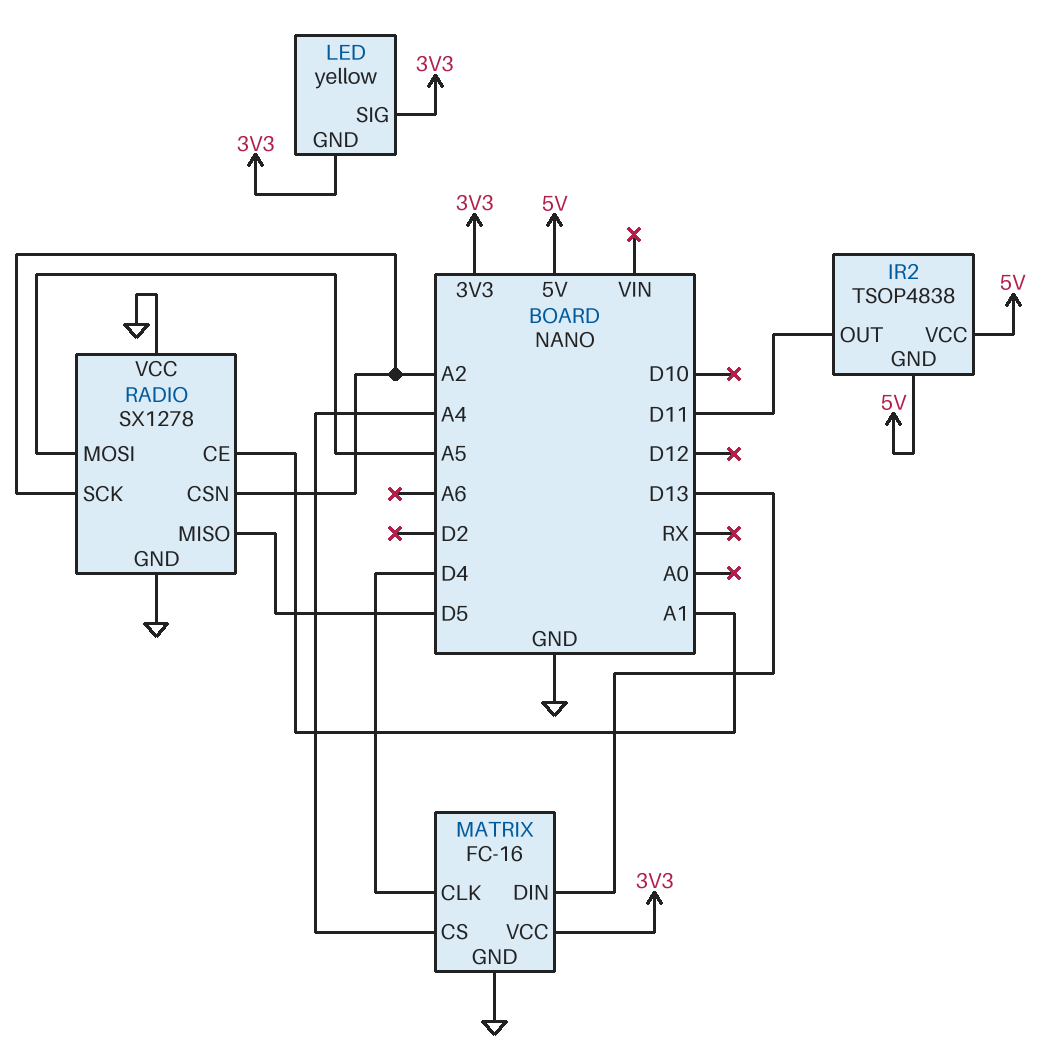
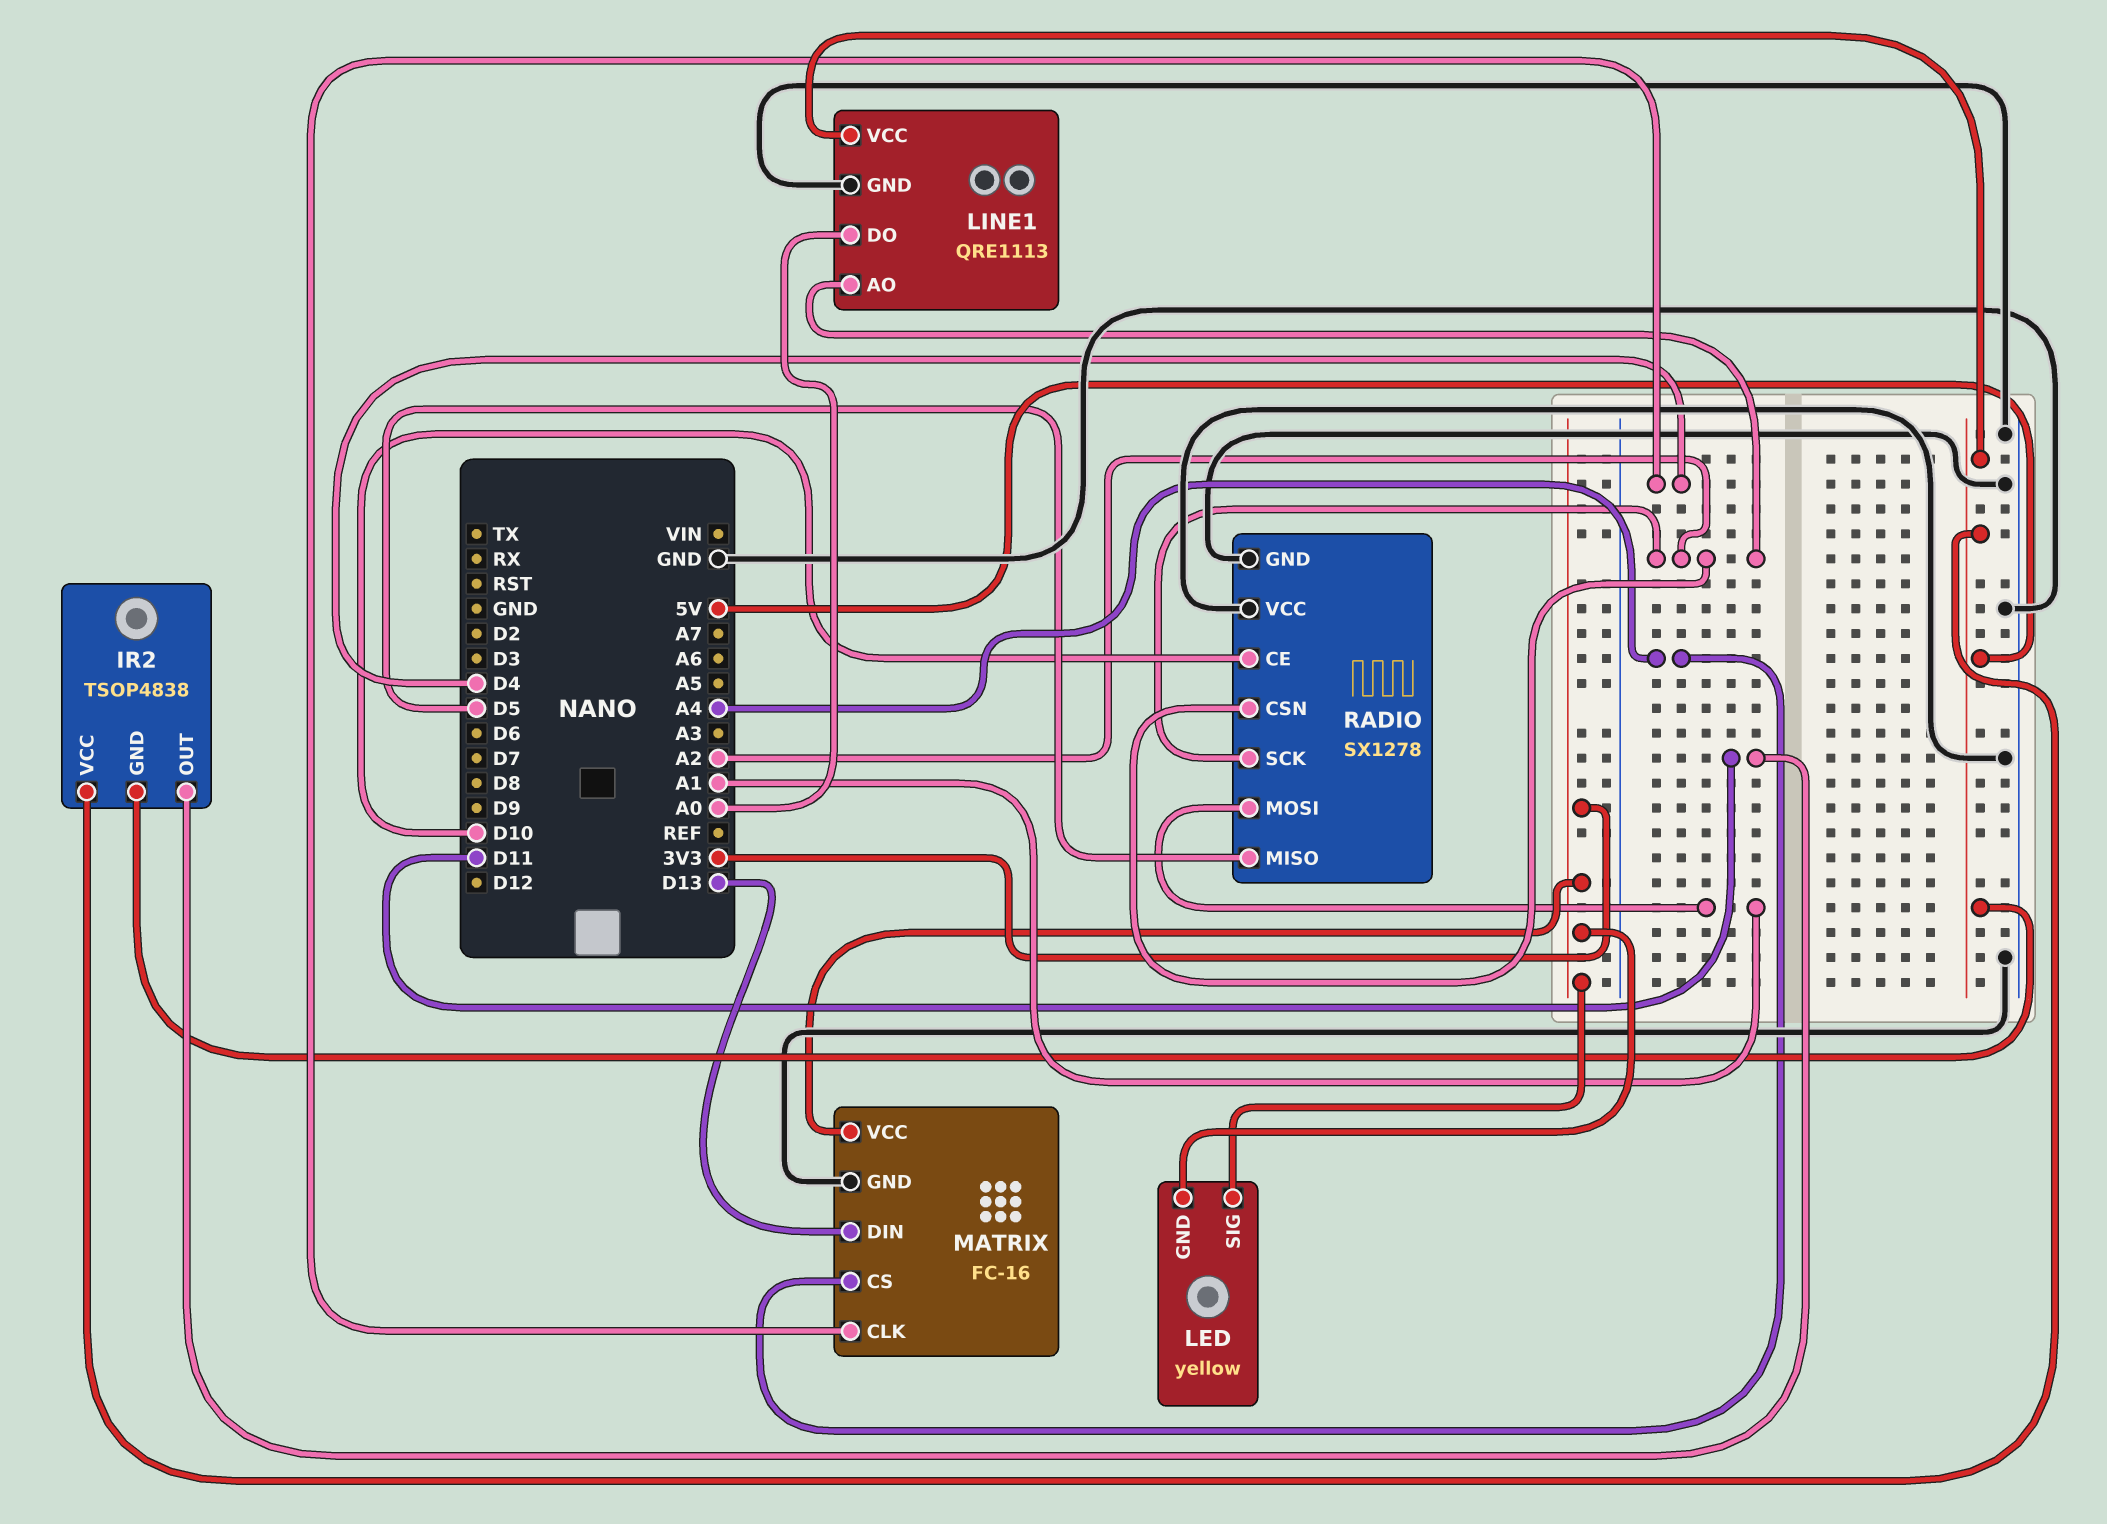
LINE1: none -> QRE1113
LINE1 pin AO: none -> A2
LINE1 pin DO: none -> A0
LINE1 pin GND: none -> GND
LINE1 pin VCC: none -> 5V
RADIO pin CE: A1 -> D10
RADIO pin MOSI: A5 -> A1

